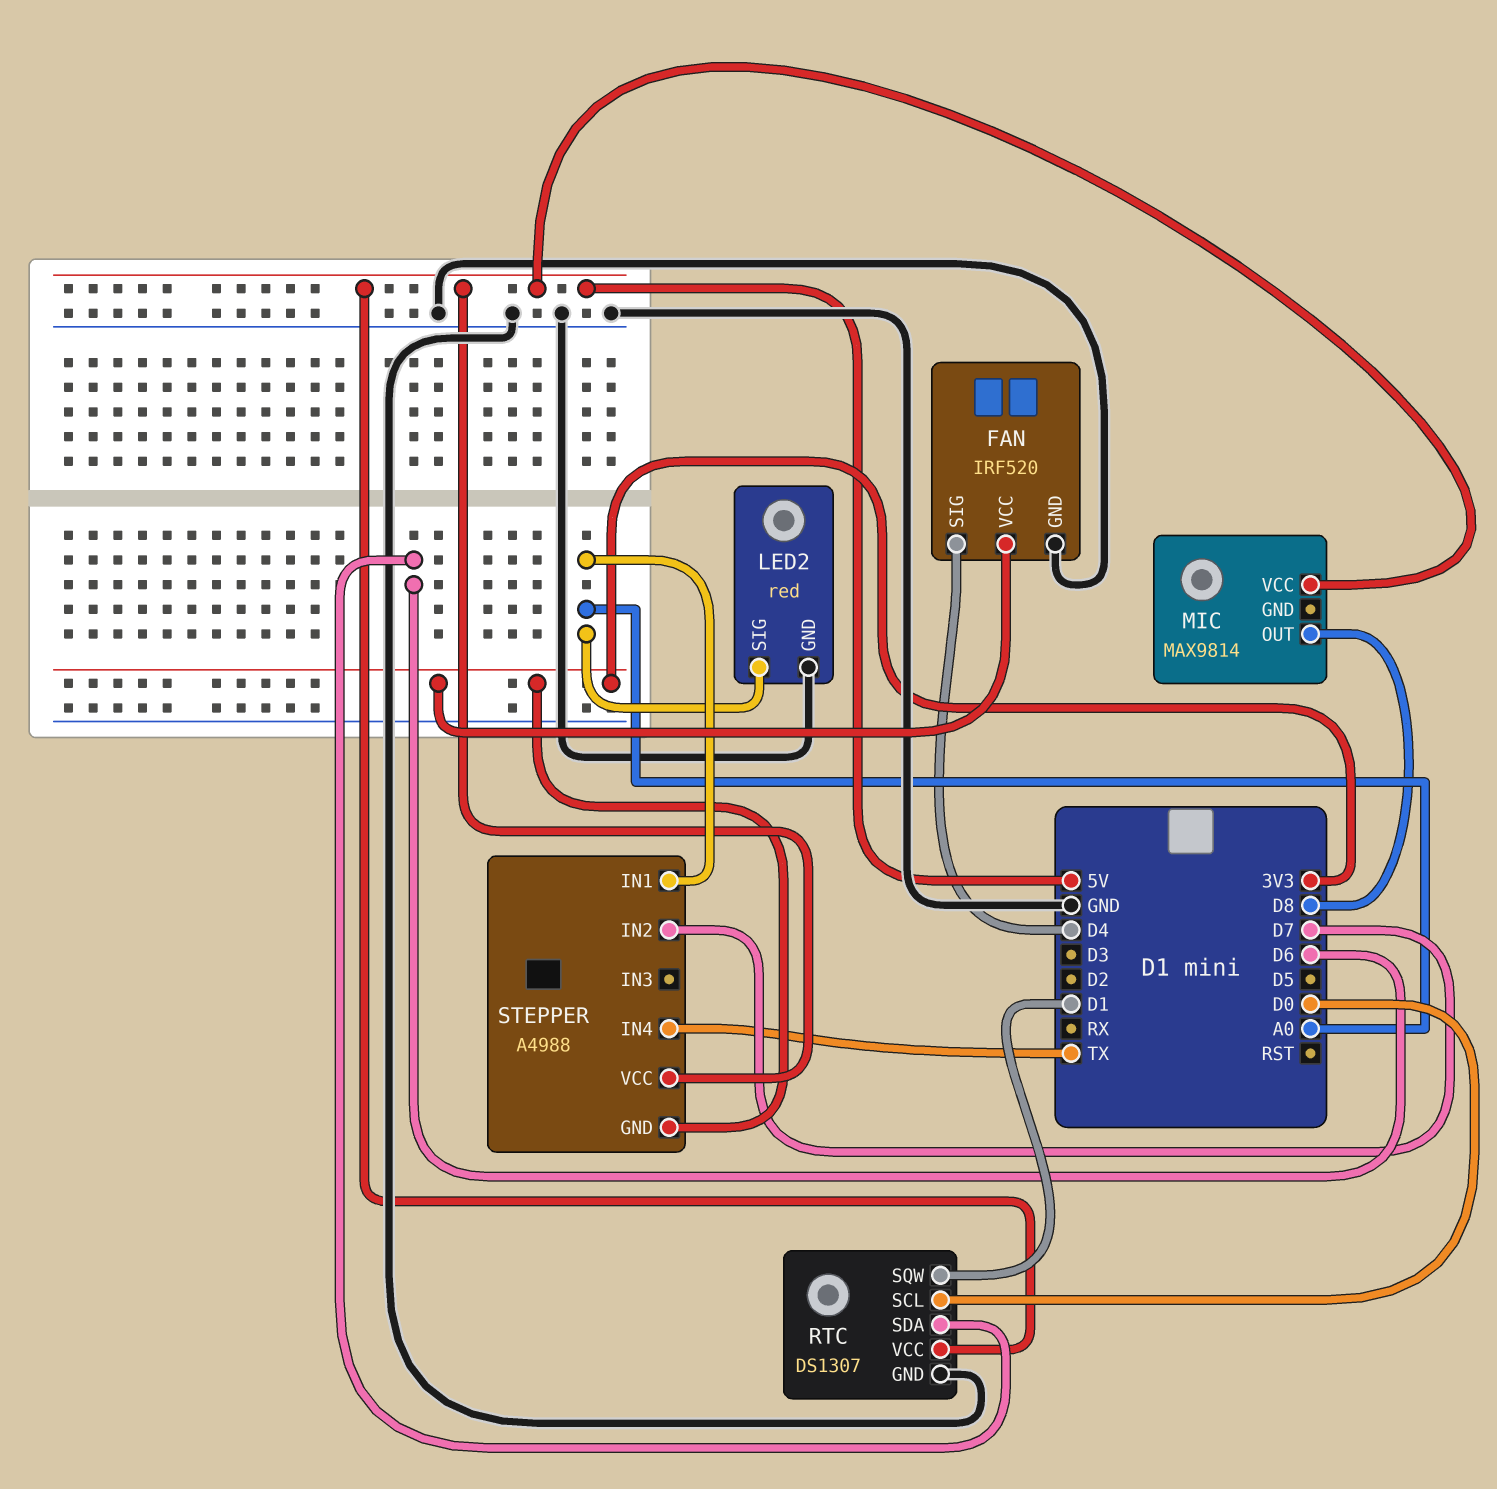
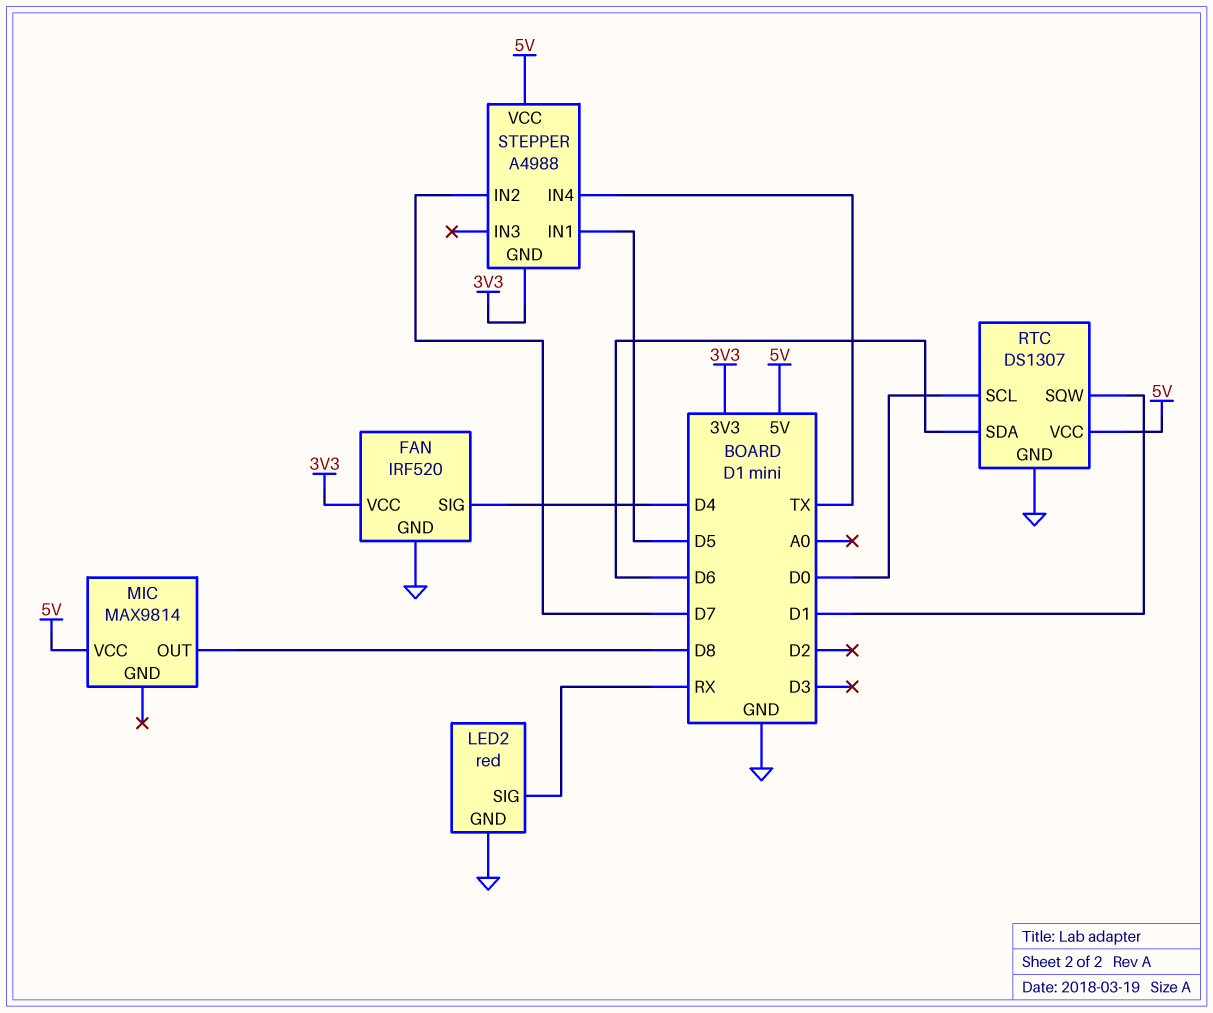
LED2 pin SIG: A0 -> RX
STEPPER pin IN1: A0 -> D5

